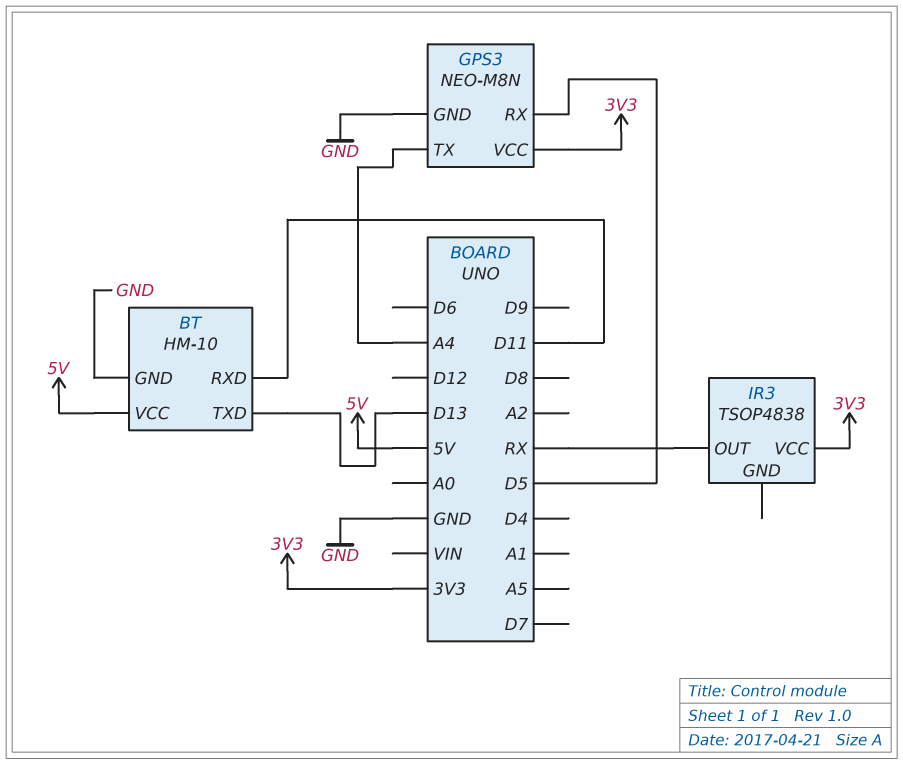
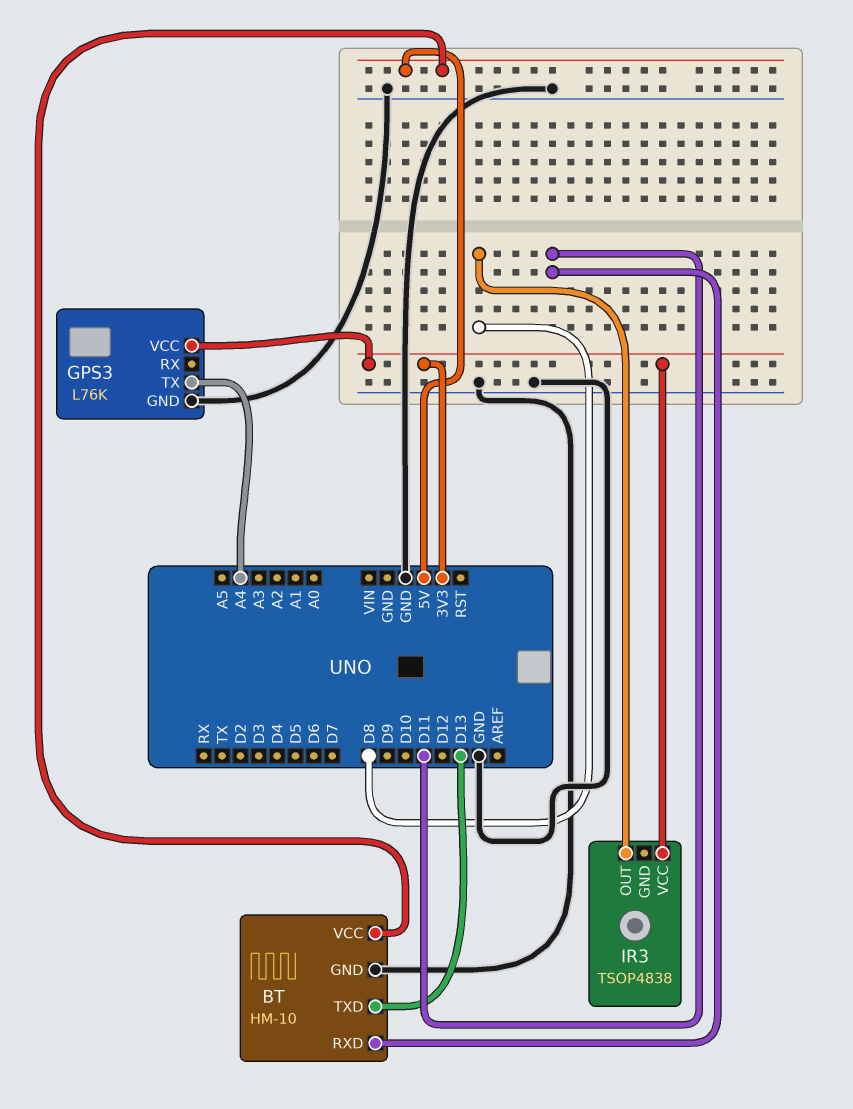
GPS3: NEO-M8N -> L76K
GPS3 pin RX: D5 -> none
IR3 pin OUT: RX -> D8

